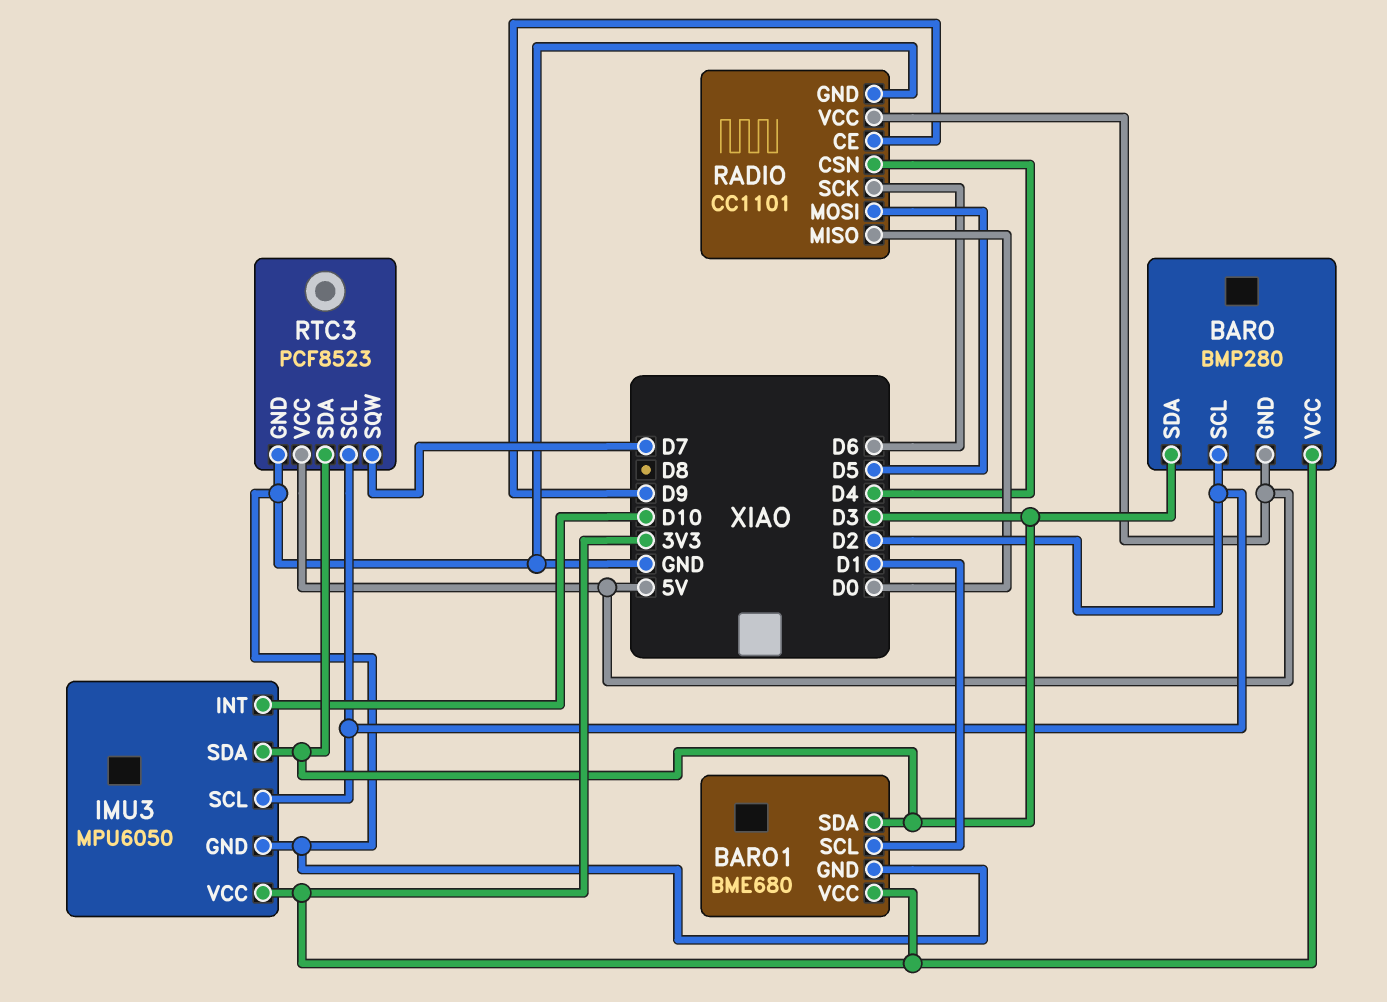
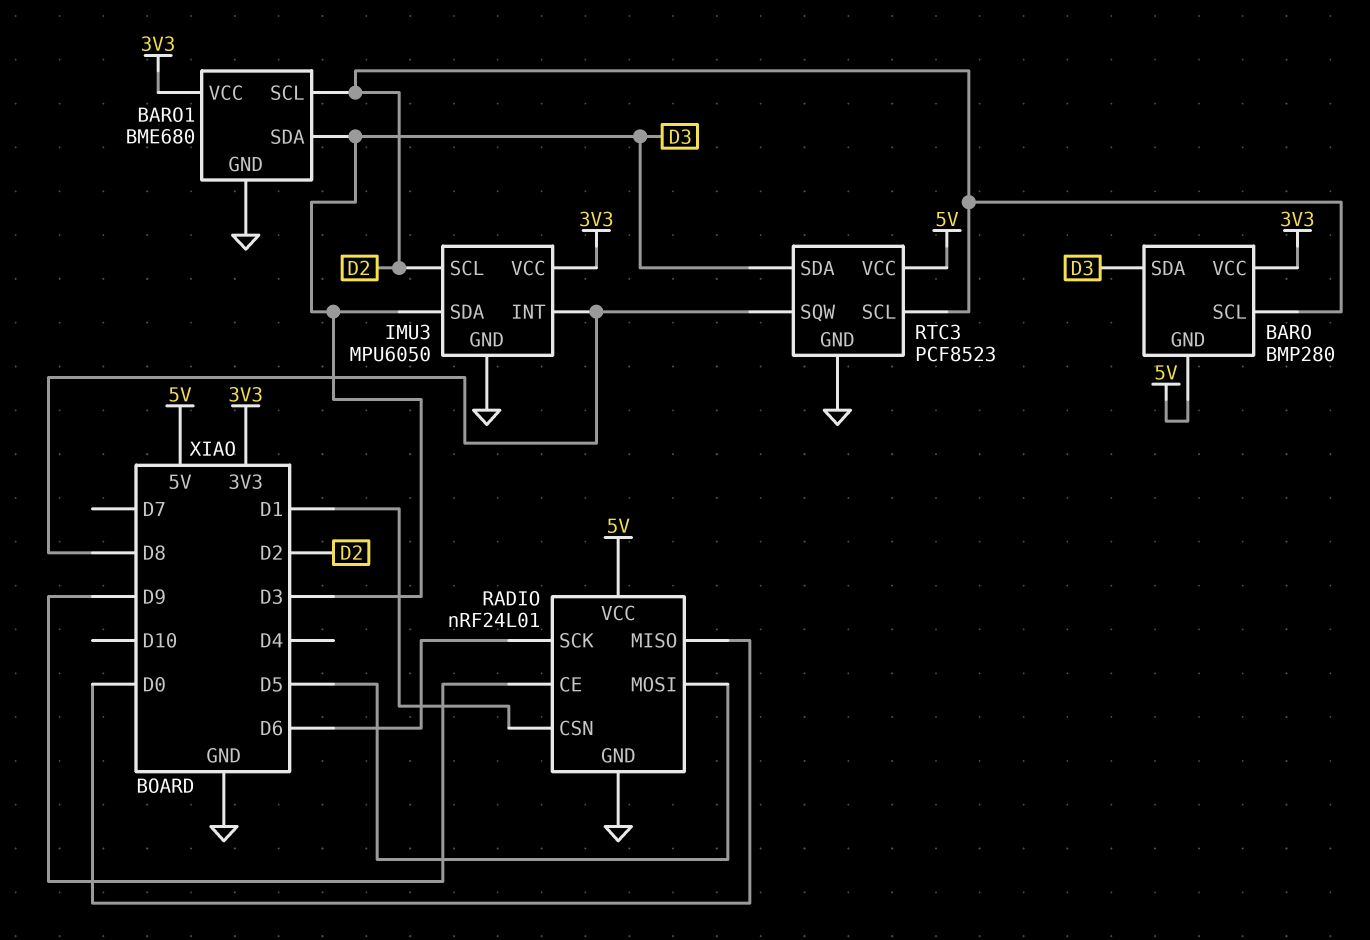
BARO1 pin SCL: D1 -> D2
IMU3 pin INT: D10 -> D8
RADIO: CC1101 -> nRF24L01
RADIO pin CSN: D4 -> D1
RTC3 pin SQW: D7 -> D8

